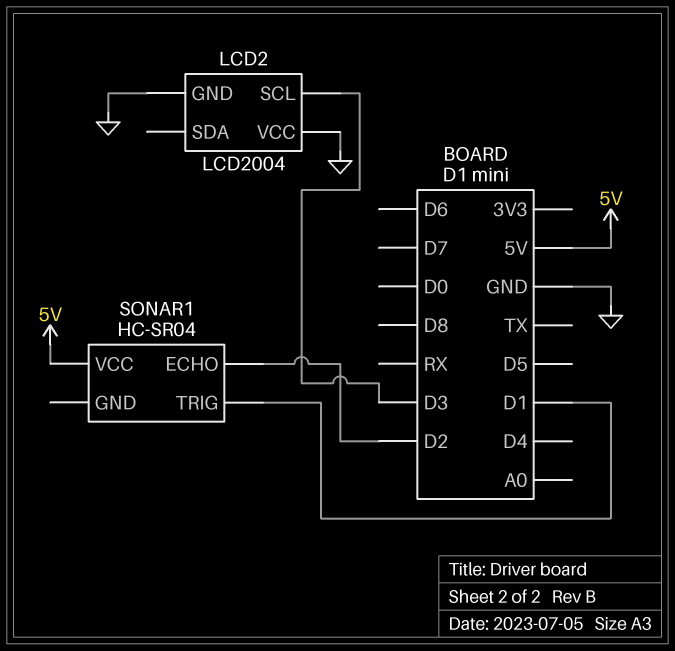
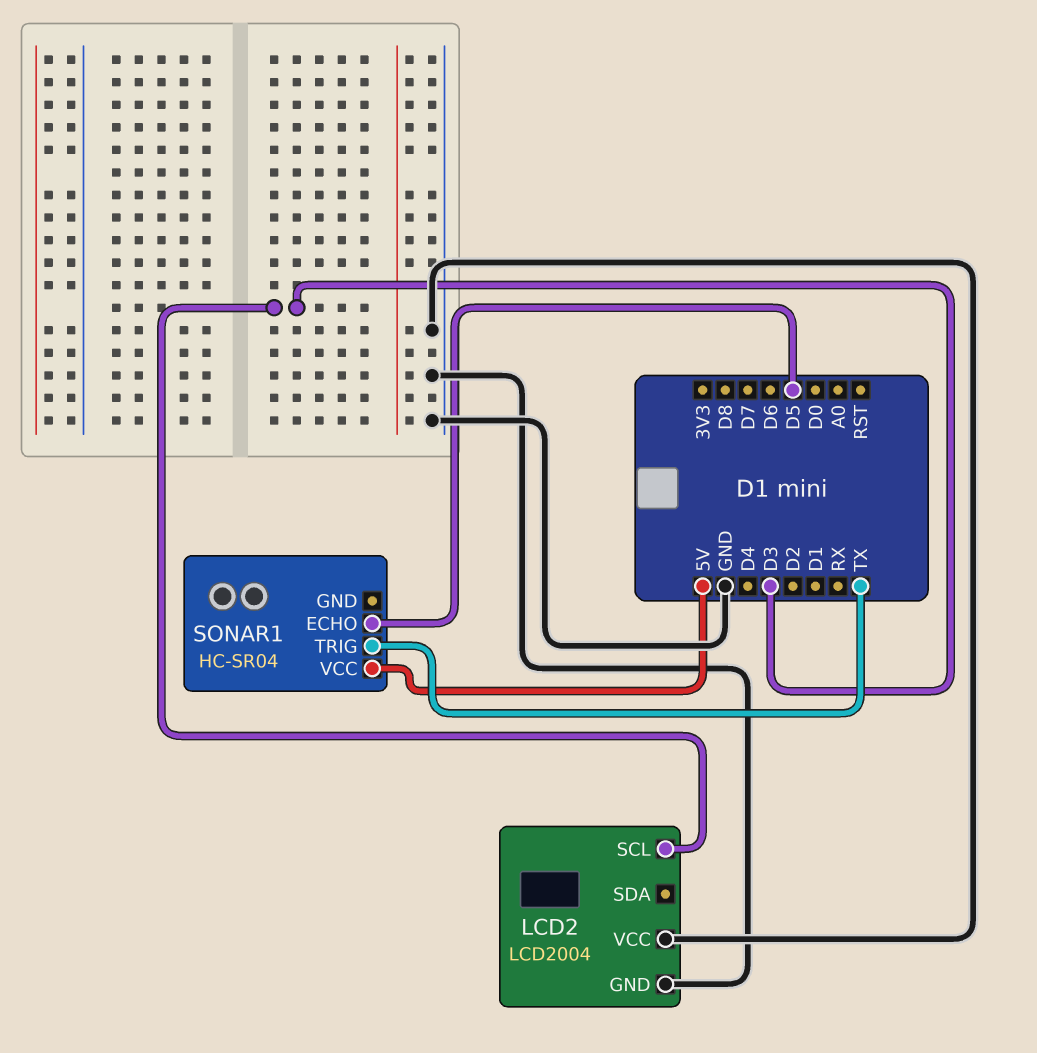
SONAR1 pin ECHO: D2 -> D5
SONAR1 pin TRIG: D1 -> TX

